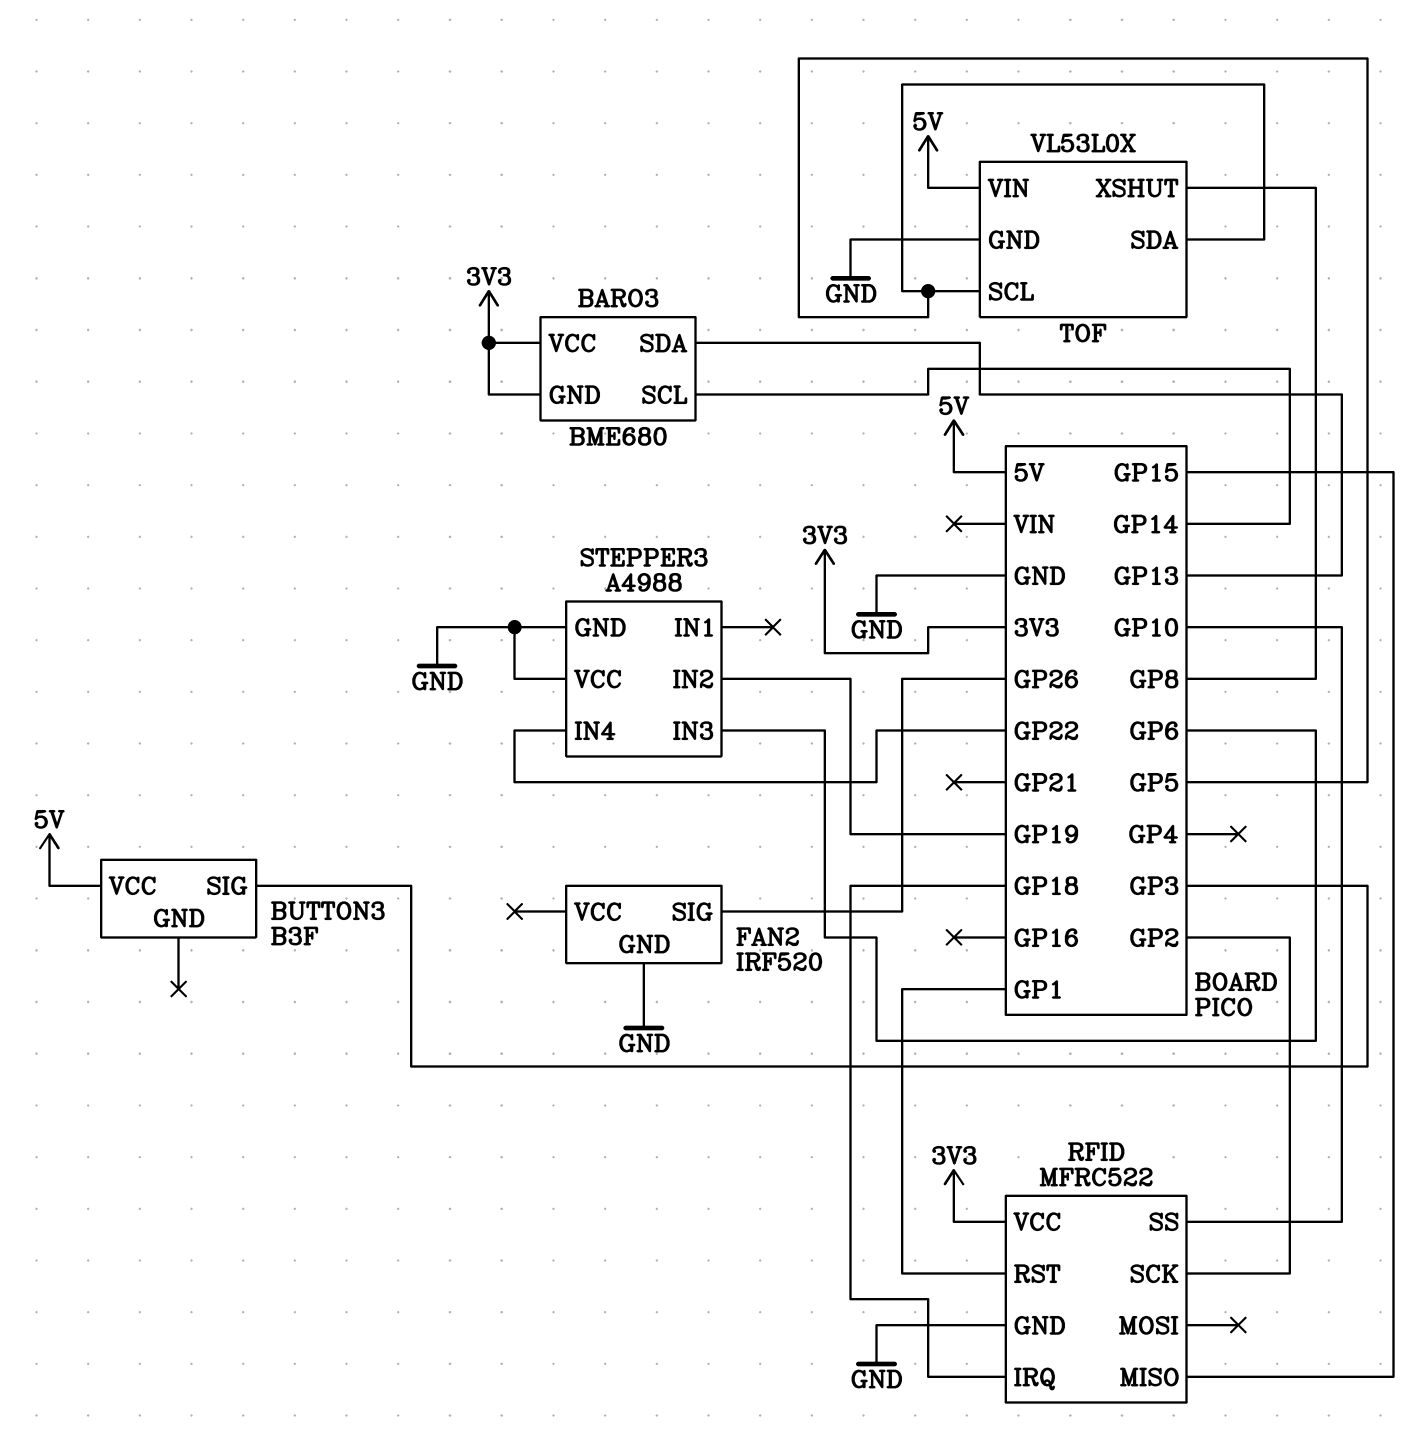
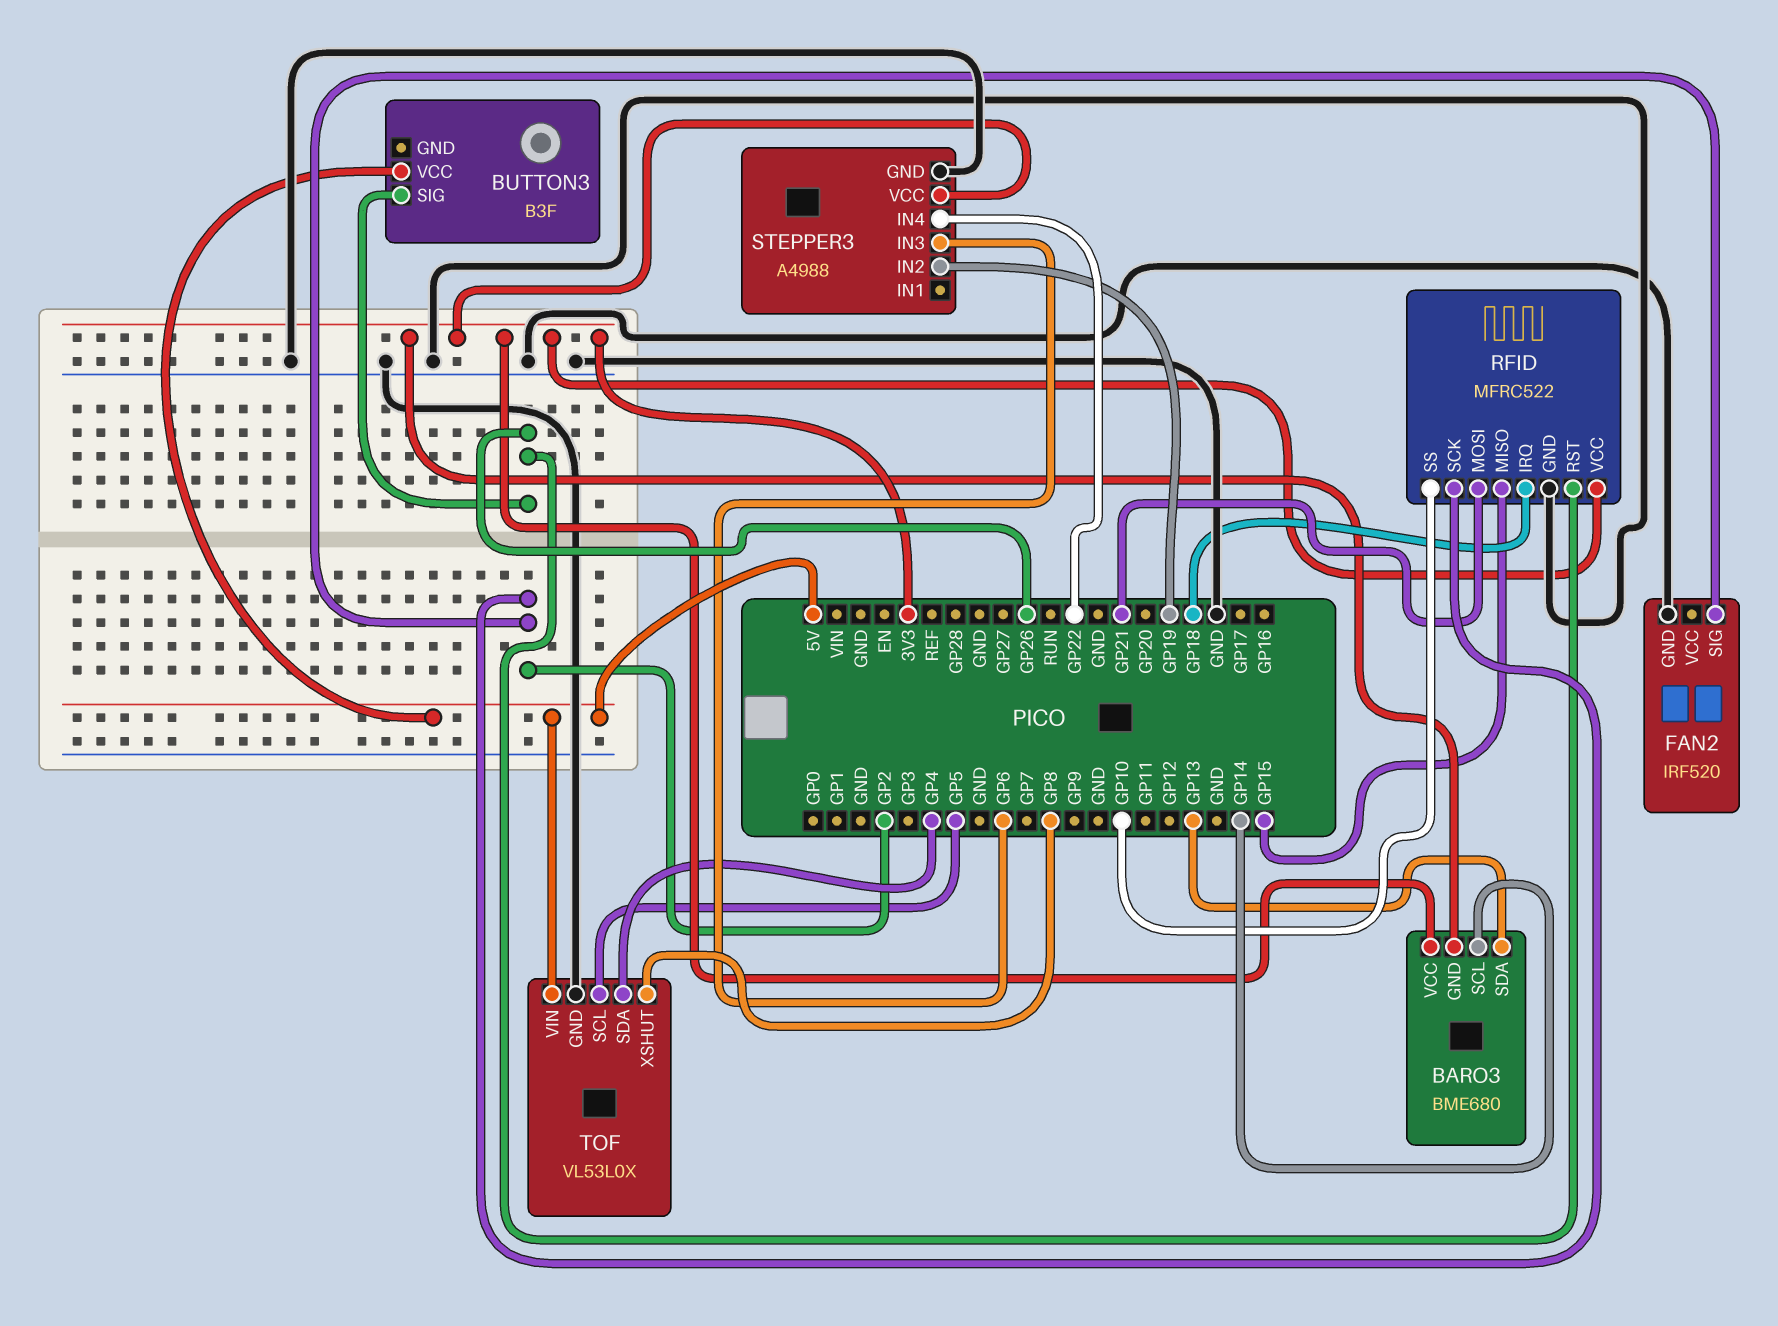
BUTTON3 pin SIG: GP3 -> GP26
FAN2 pin SIG: GP26 -> GP2
RFID pin MOSI: none -> GP21
RFID pin RST: GP1 -> GP26
STEPPER3 pin VCC: GND -> 3V3
TOF pin SDA: GP5 -> GP4

